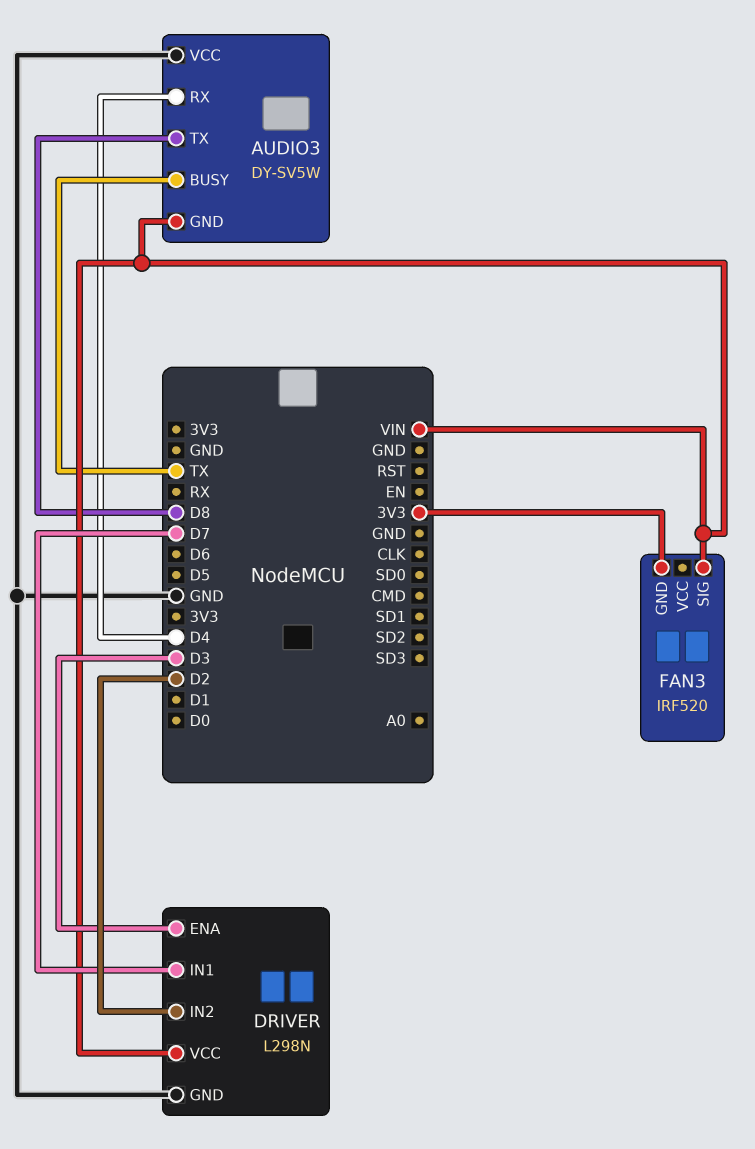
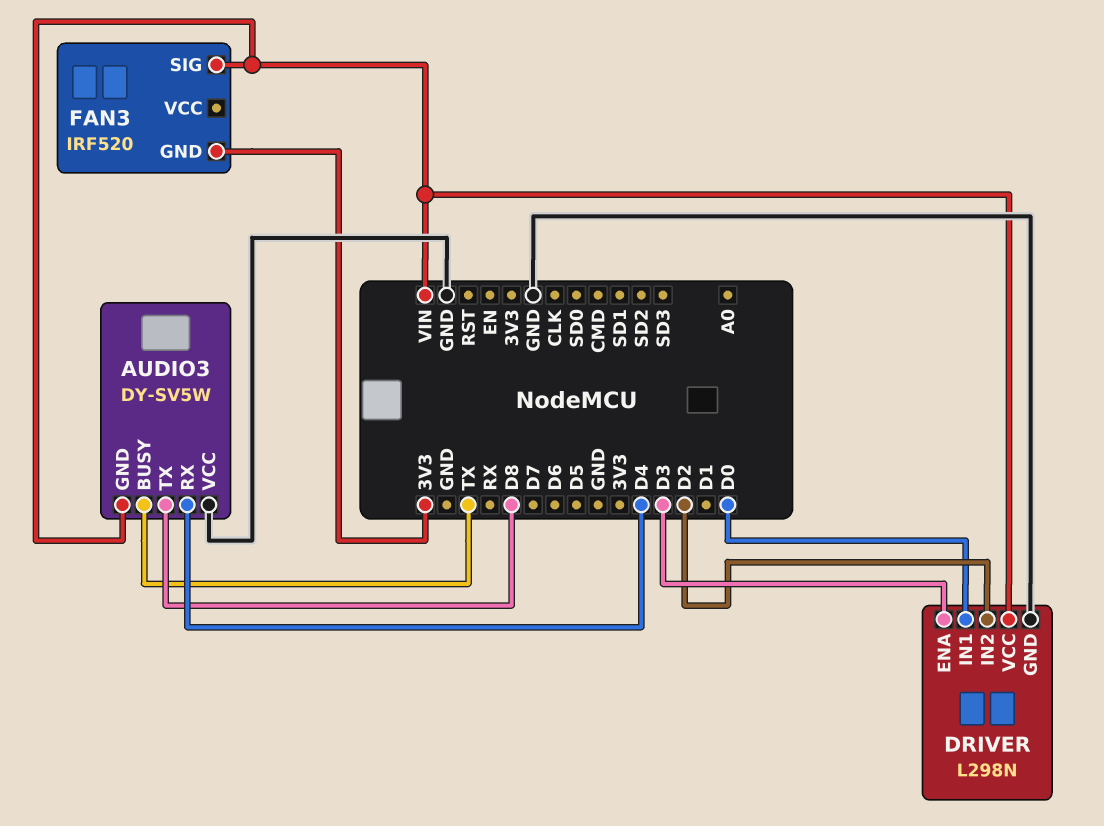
DRIVER pin IN1: D7 -> D0

